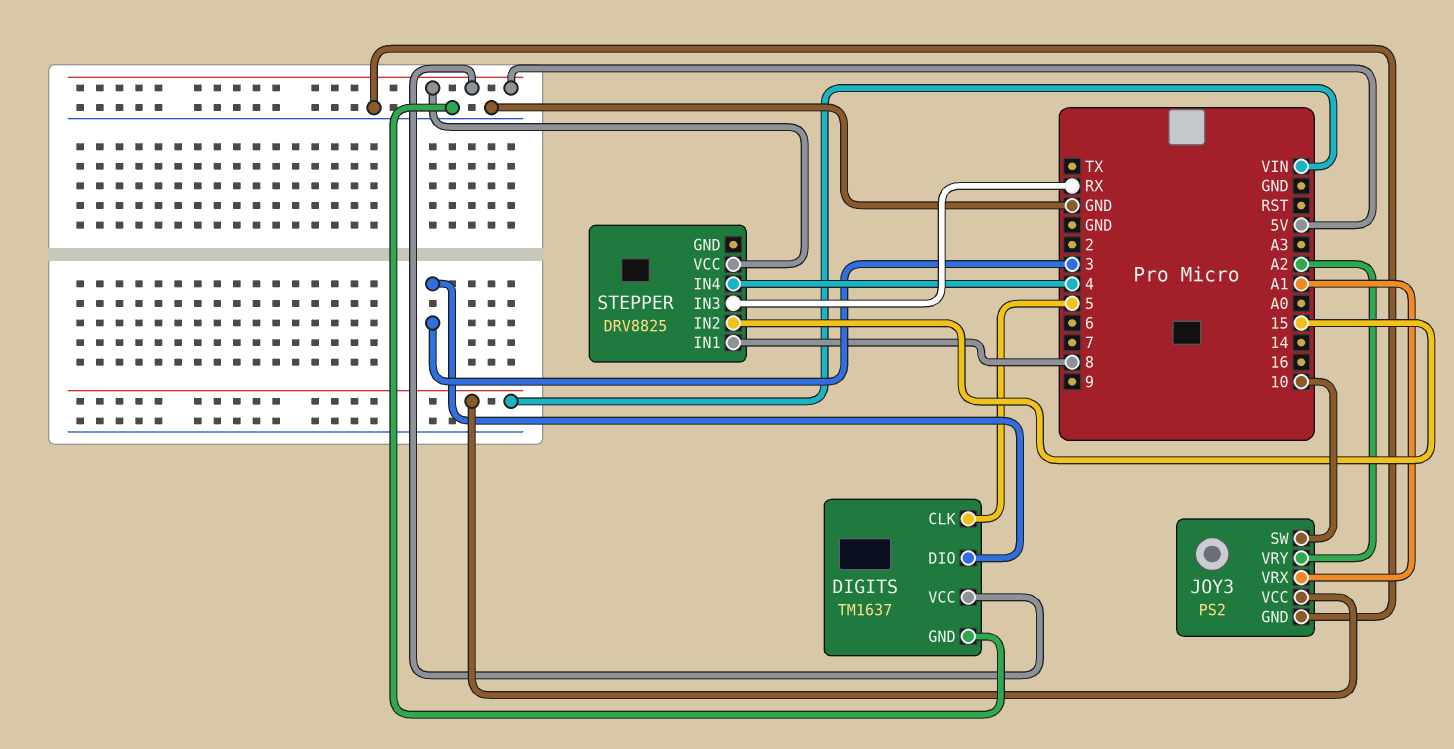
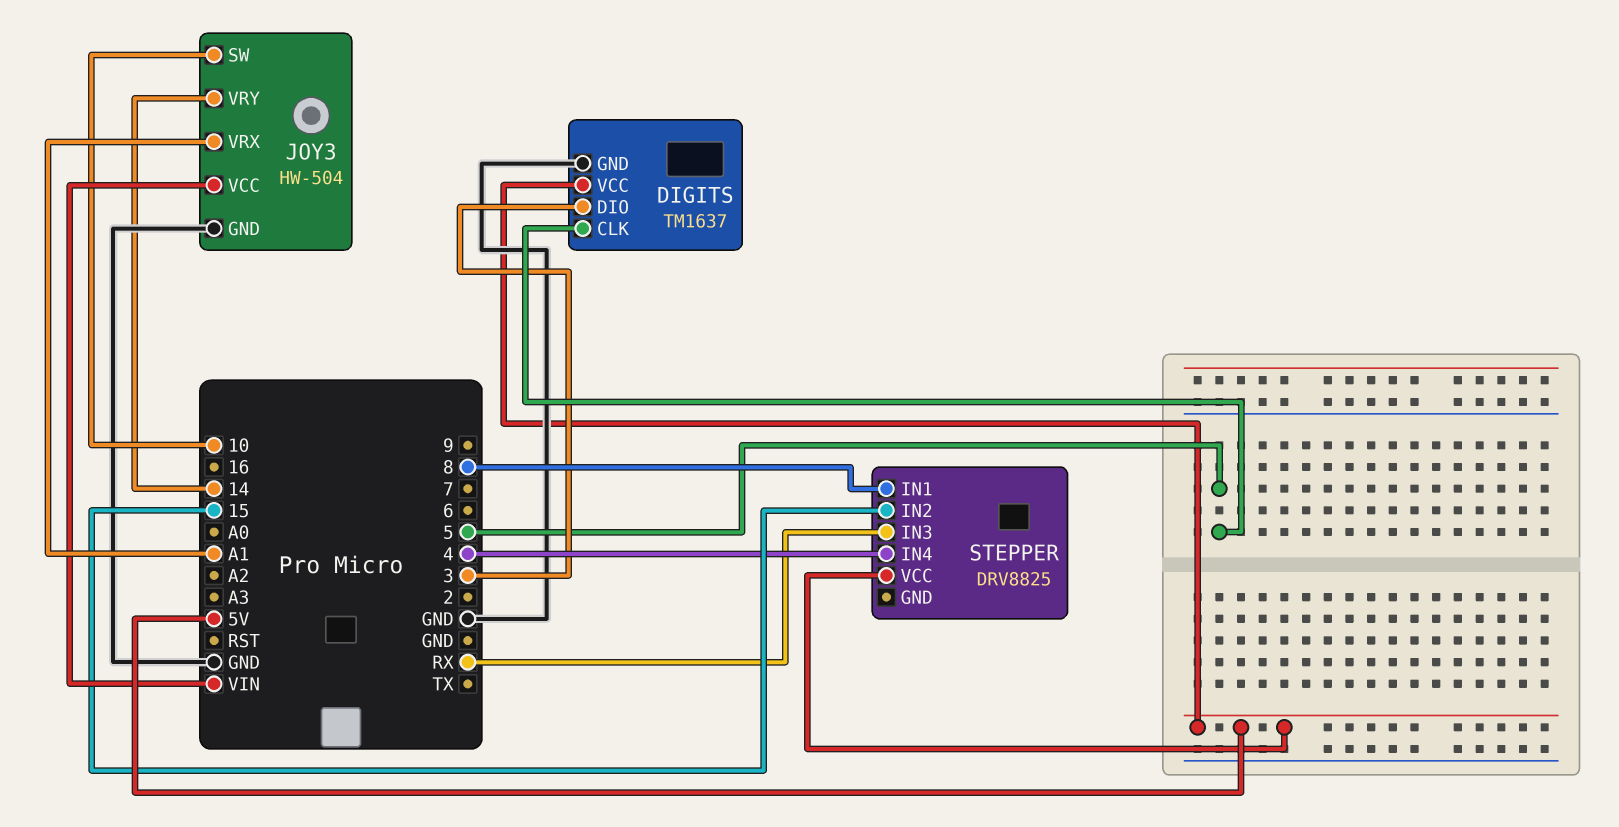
JOY3: PS2 -> HW-504
JOY3 pin VRY: A2 -> 14

